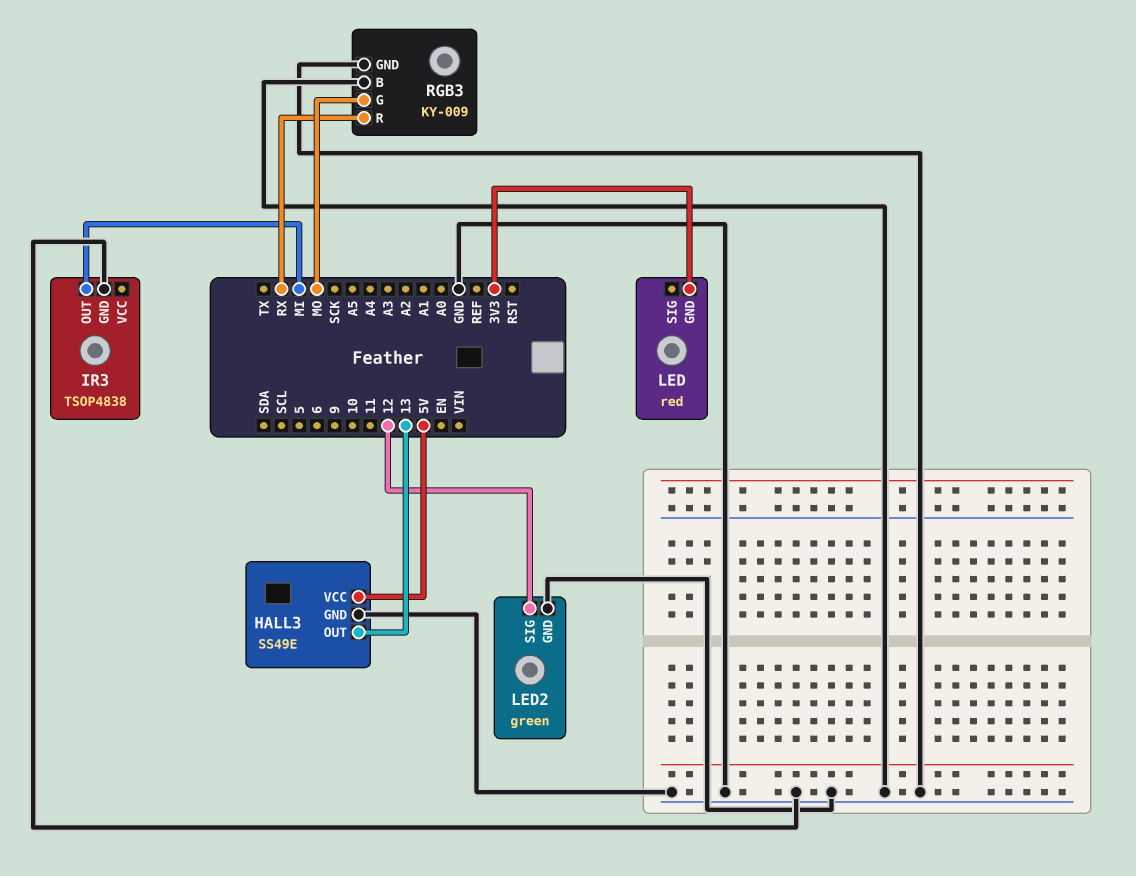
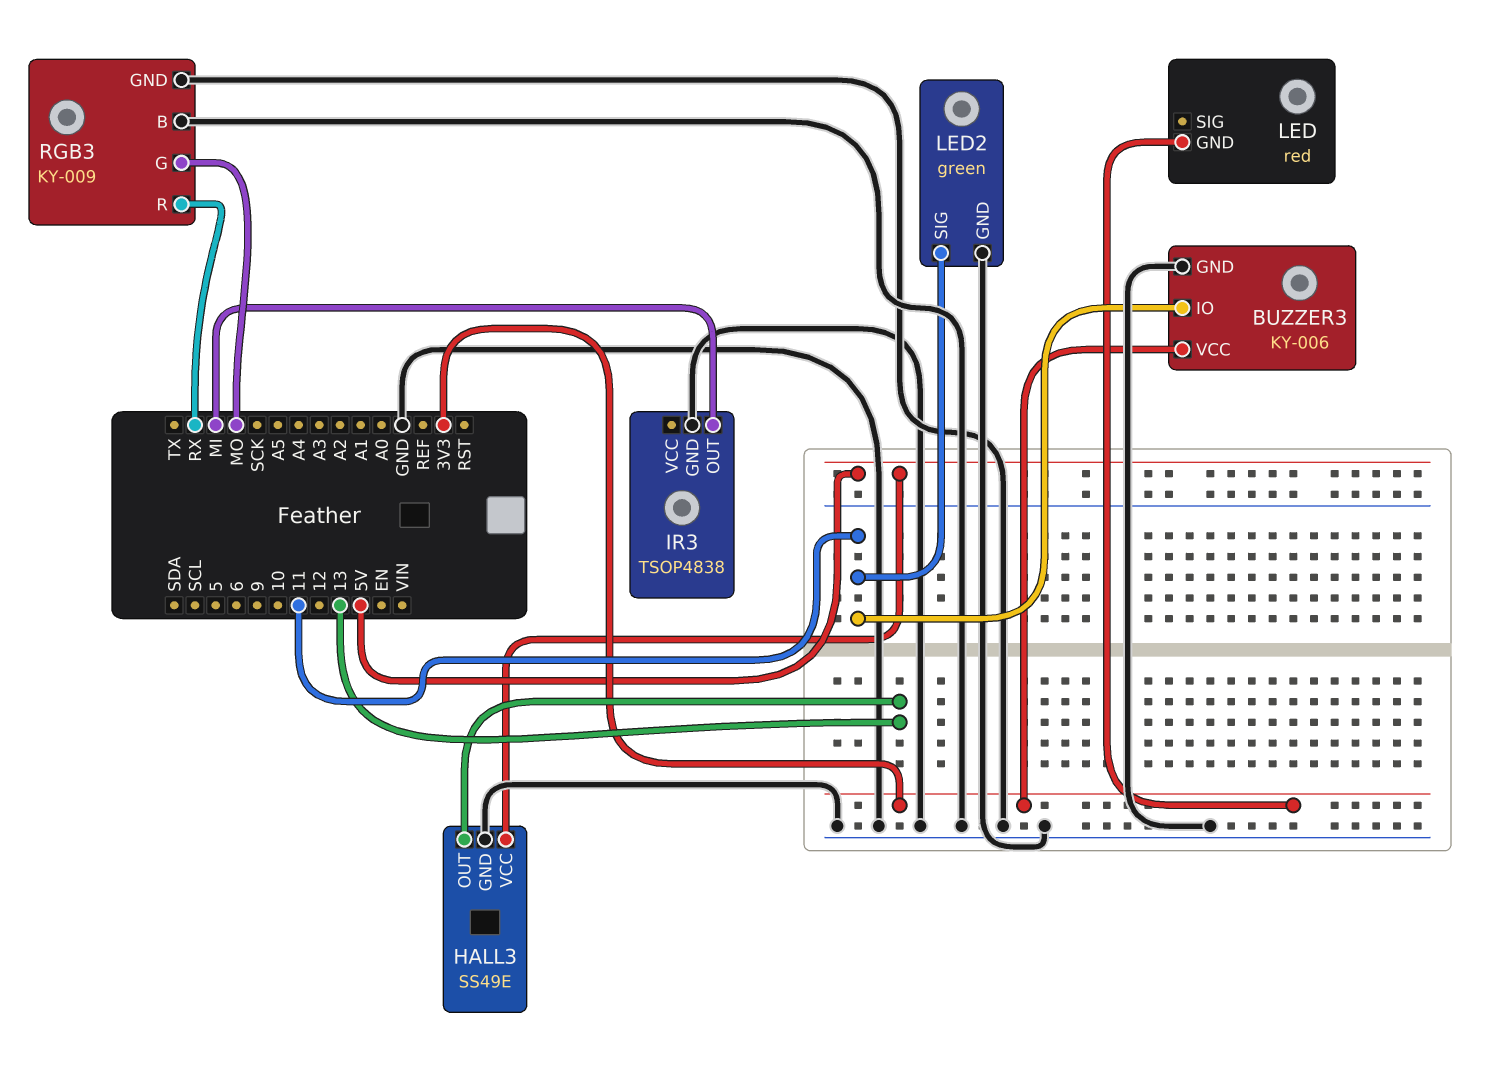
BUZZER3: none -> KY-006
BUZZER3 pin GND: none -> GND
BUZZER3 pin IO: none -> 11
BUZZER3 pin VCC: none -> 3V3
LED2 pin SIG: 12 -> 11

